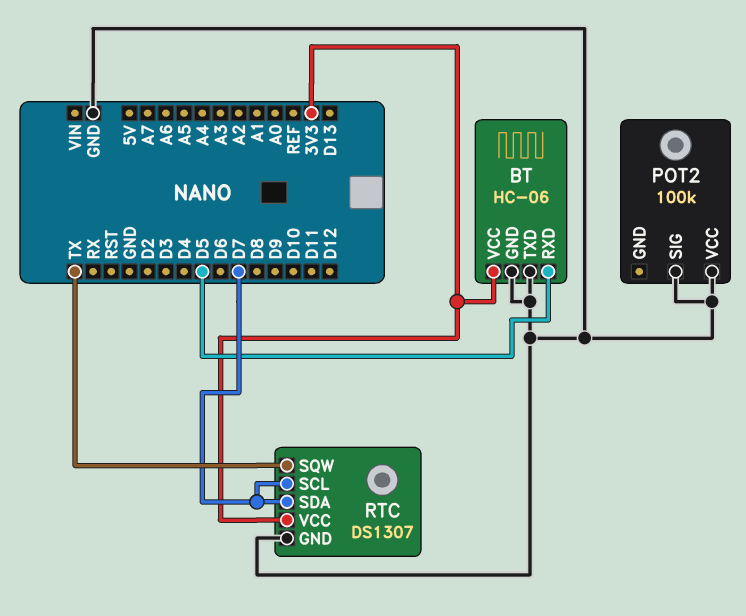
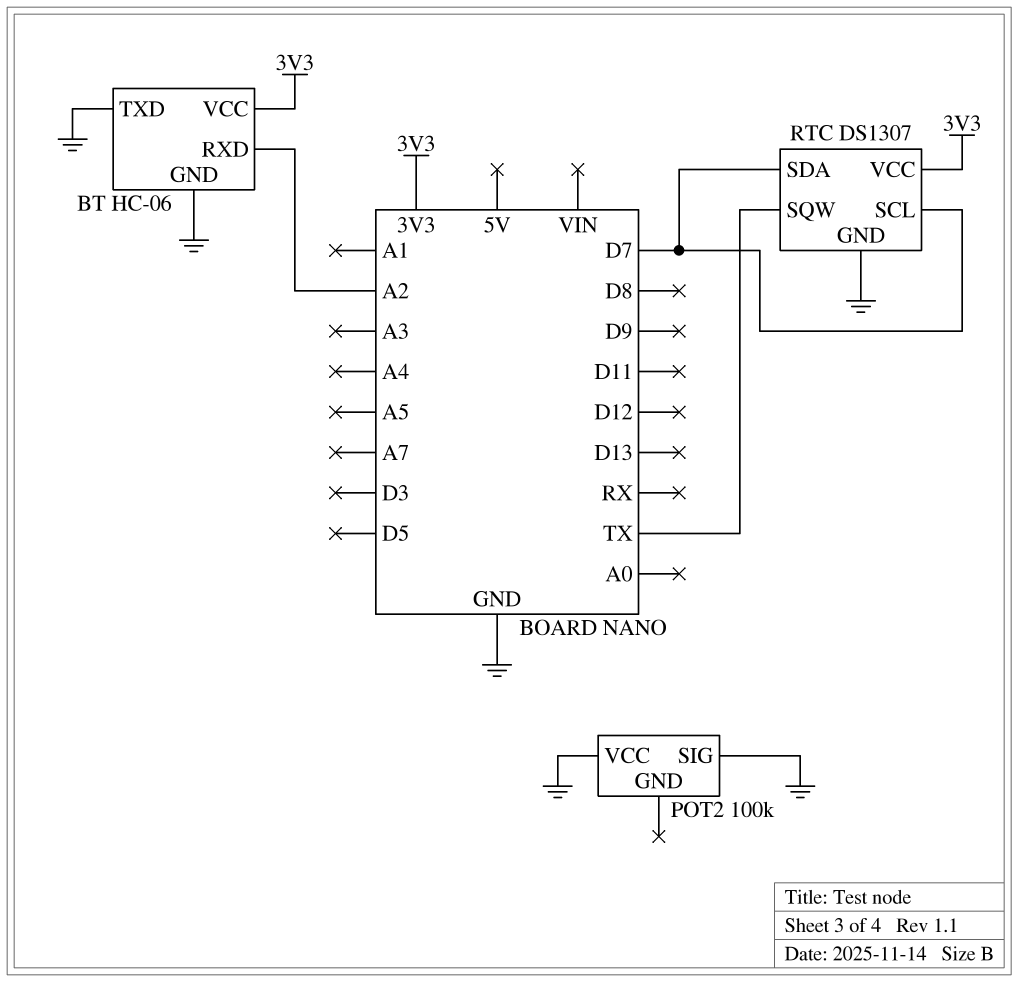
BT pin RXD: D5 -> A2

